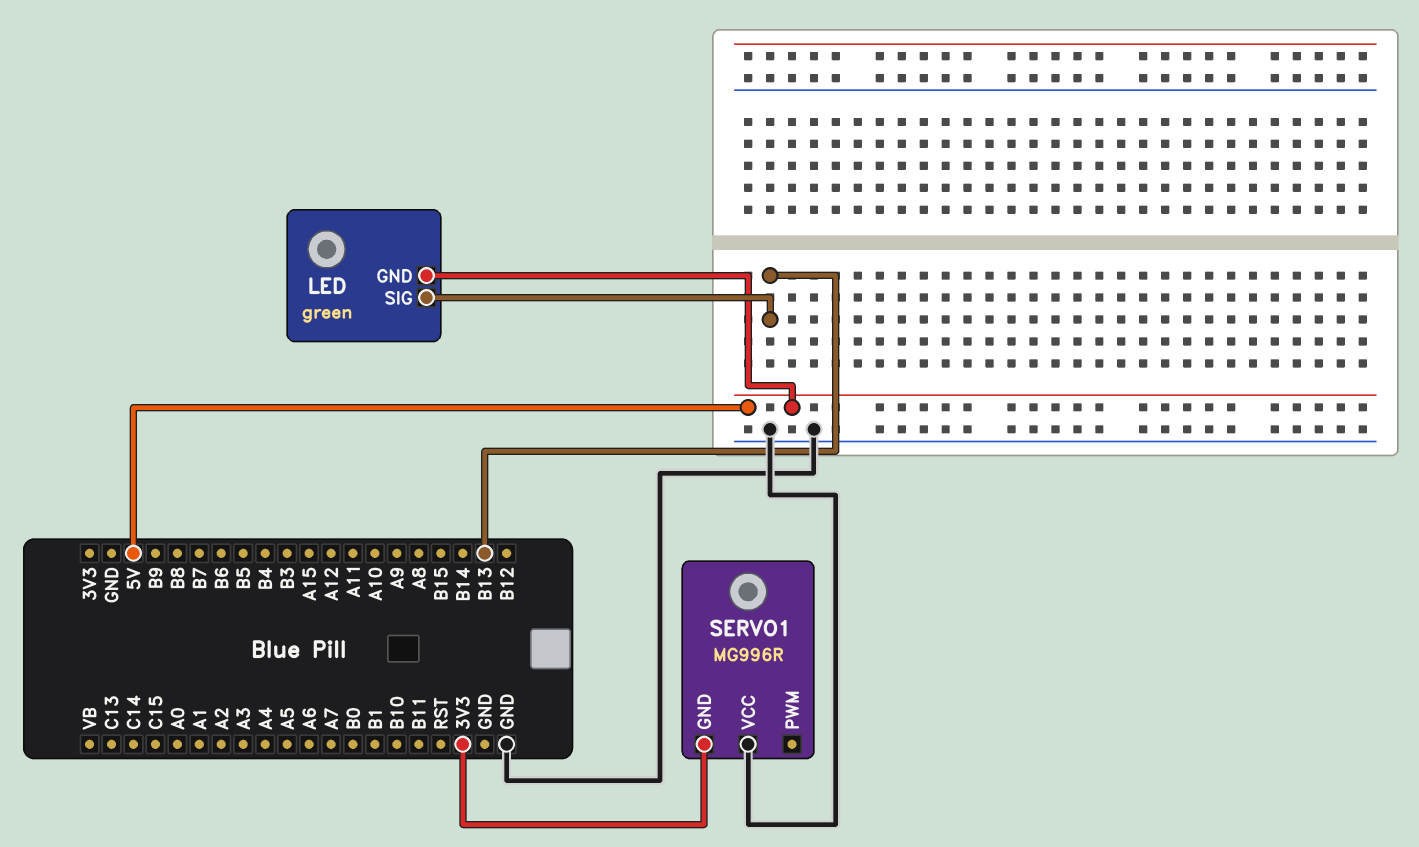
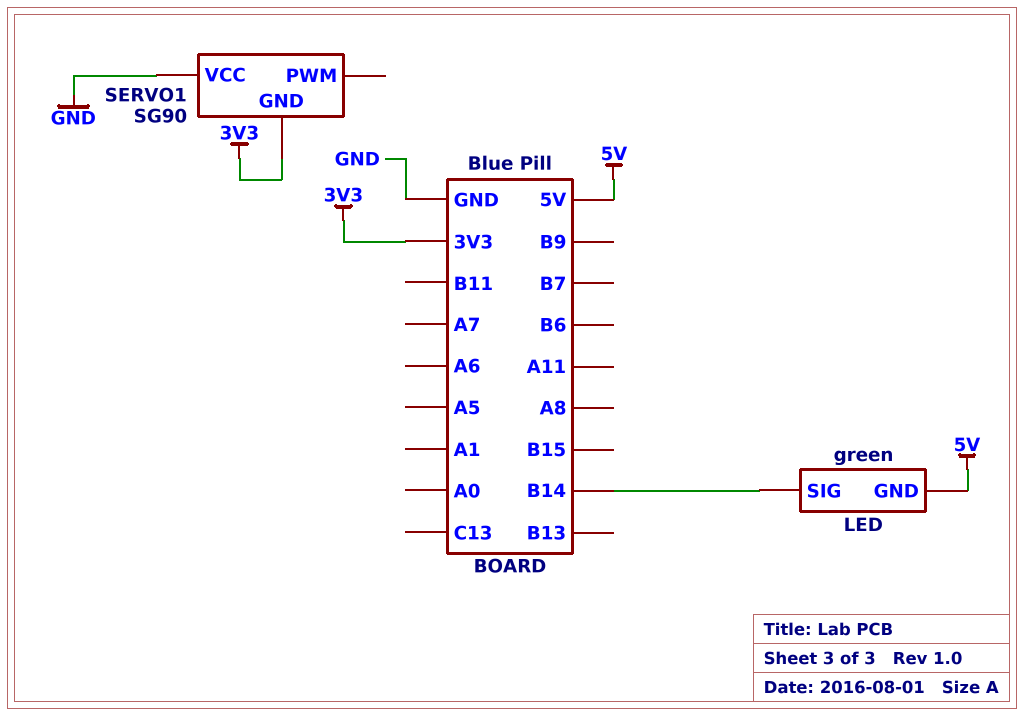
LED pin SIG: B13 -> B14
SERVO1: MG996R -> SG90

